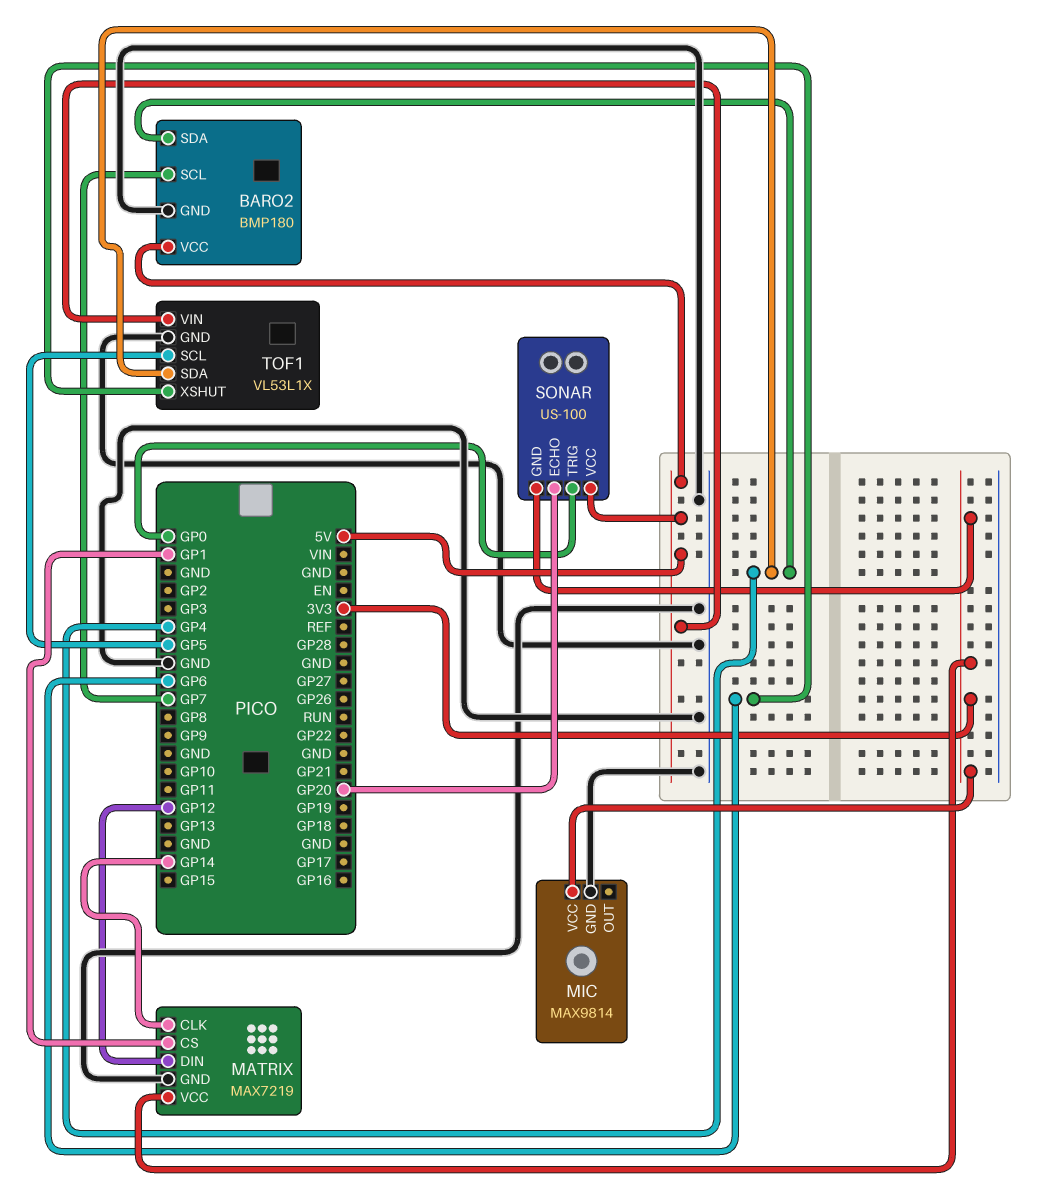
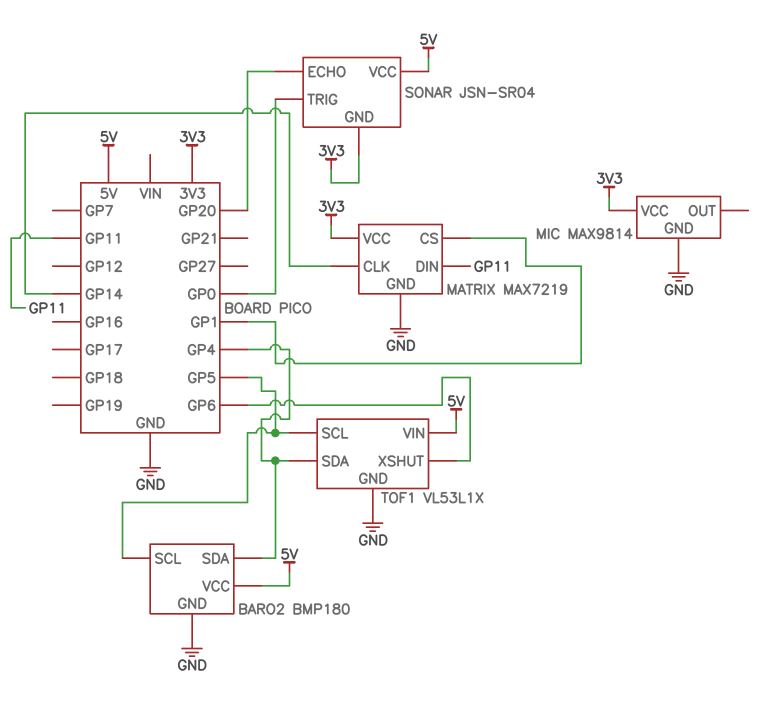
BARO2 pin SCL: GP7 -> GP5
MATRIX pin DIN: GP12 -> GP11
SONAR: US-100 -> JSN-SR04

